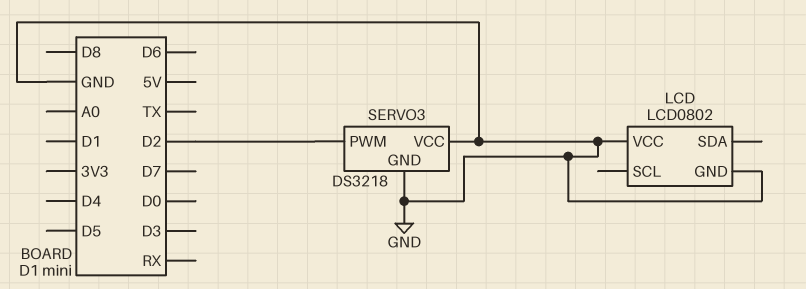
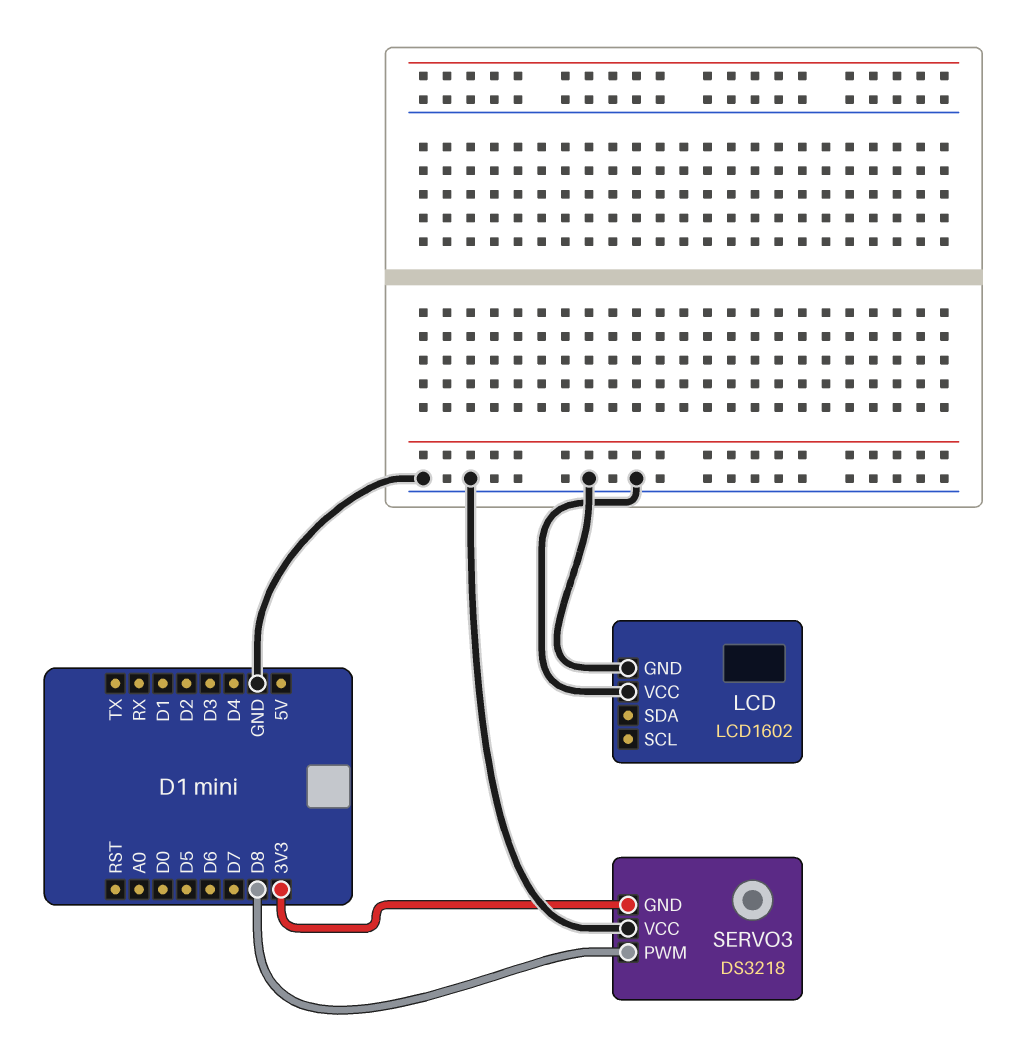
LCD: LCD0802 -> LCD1602
SERVO3 pin GND: GND -> 3V3
SERVO3 pin PWM: D2 -> D8

